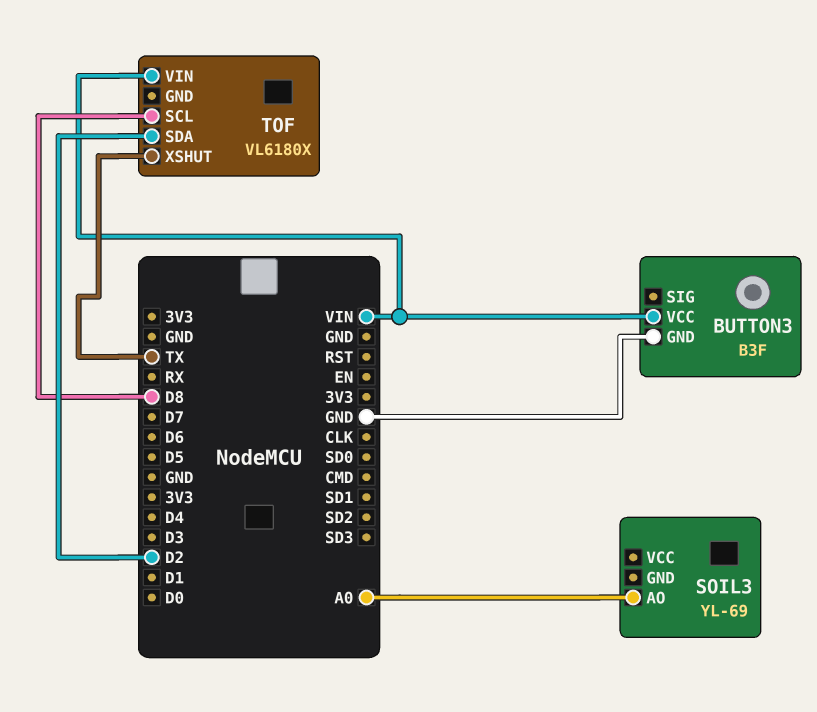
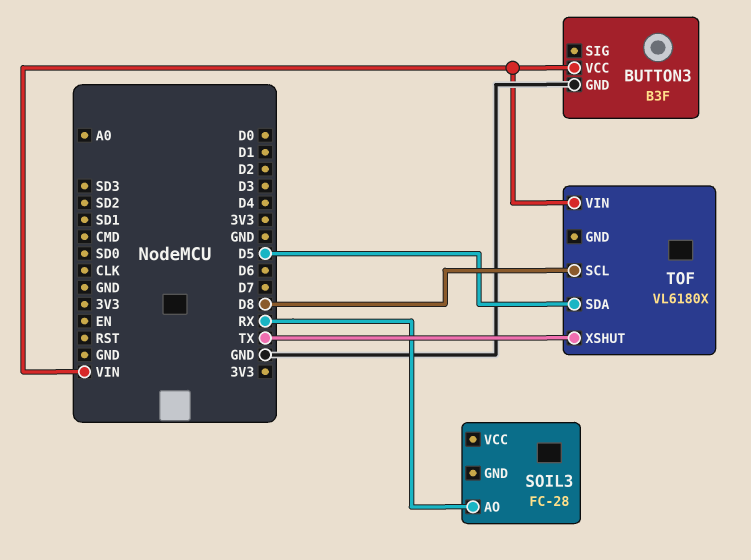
SOIL3: YL-69 -> FC-28
SOIL3 pin AO: A0 -> RX
TOF pin SDA: D2 -> D5

